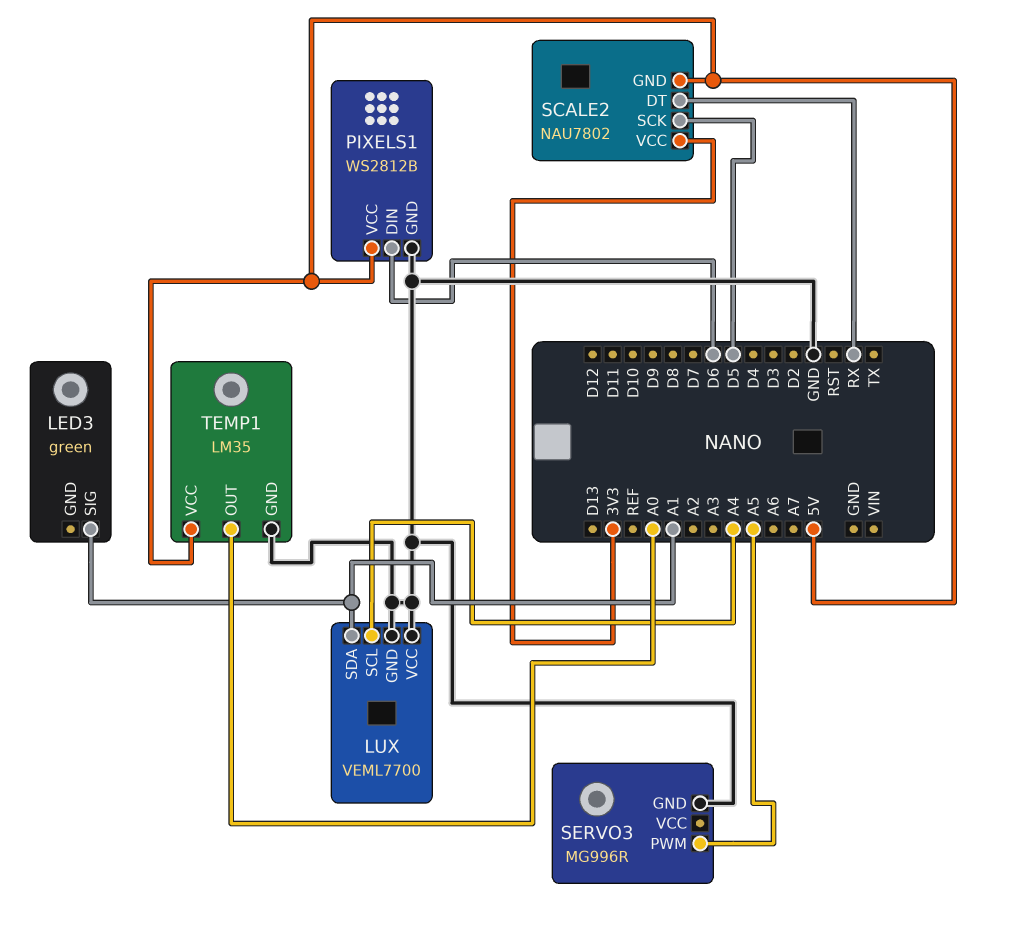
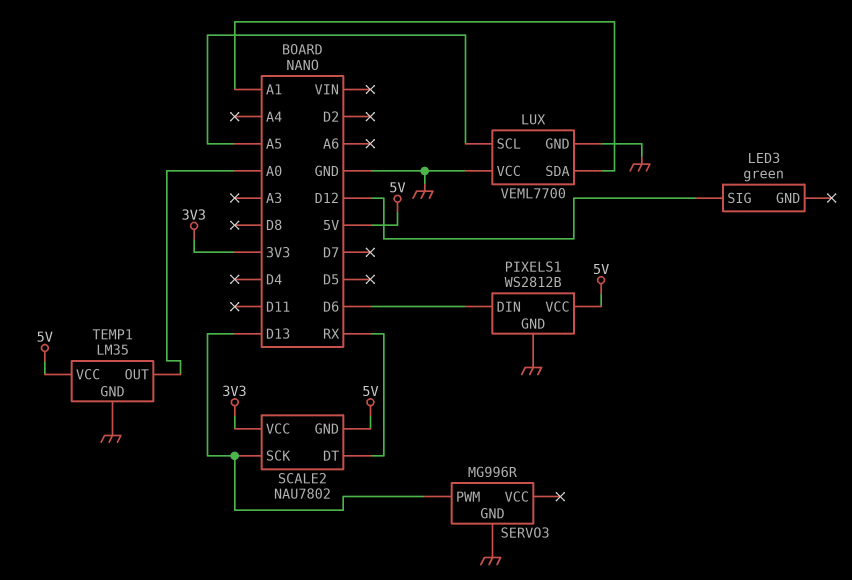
LED3 pin SIG: A1 -> D12
LUX pin SCL: A4 -> A5
SCALE2 pin SCK: D5 -> D13
SERVO3 pin PWM: A5 -> D13

